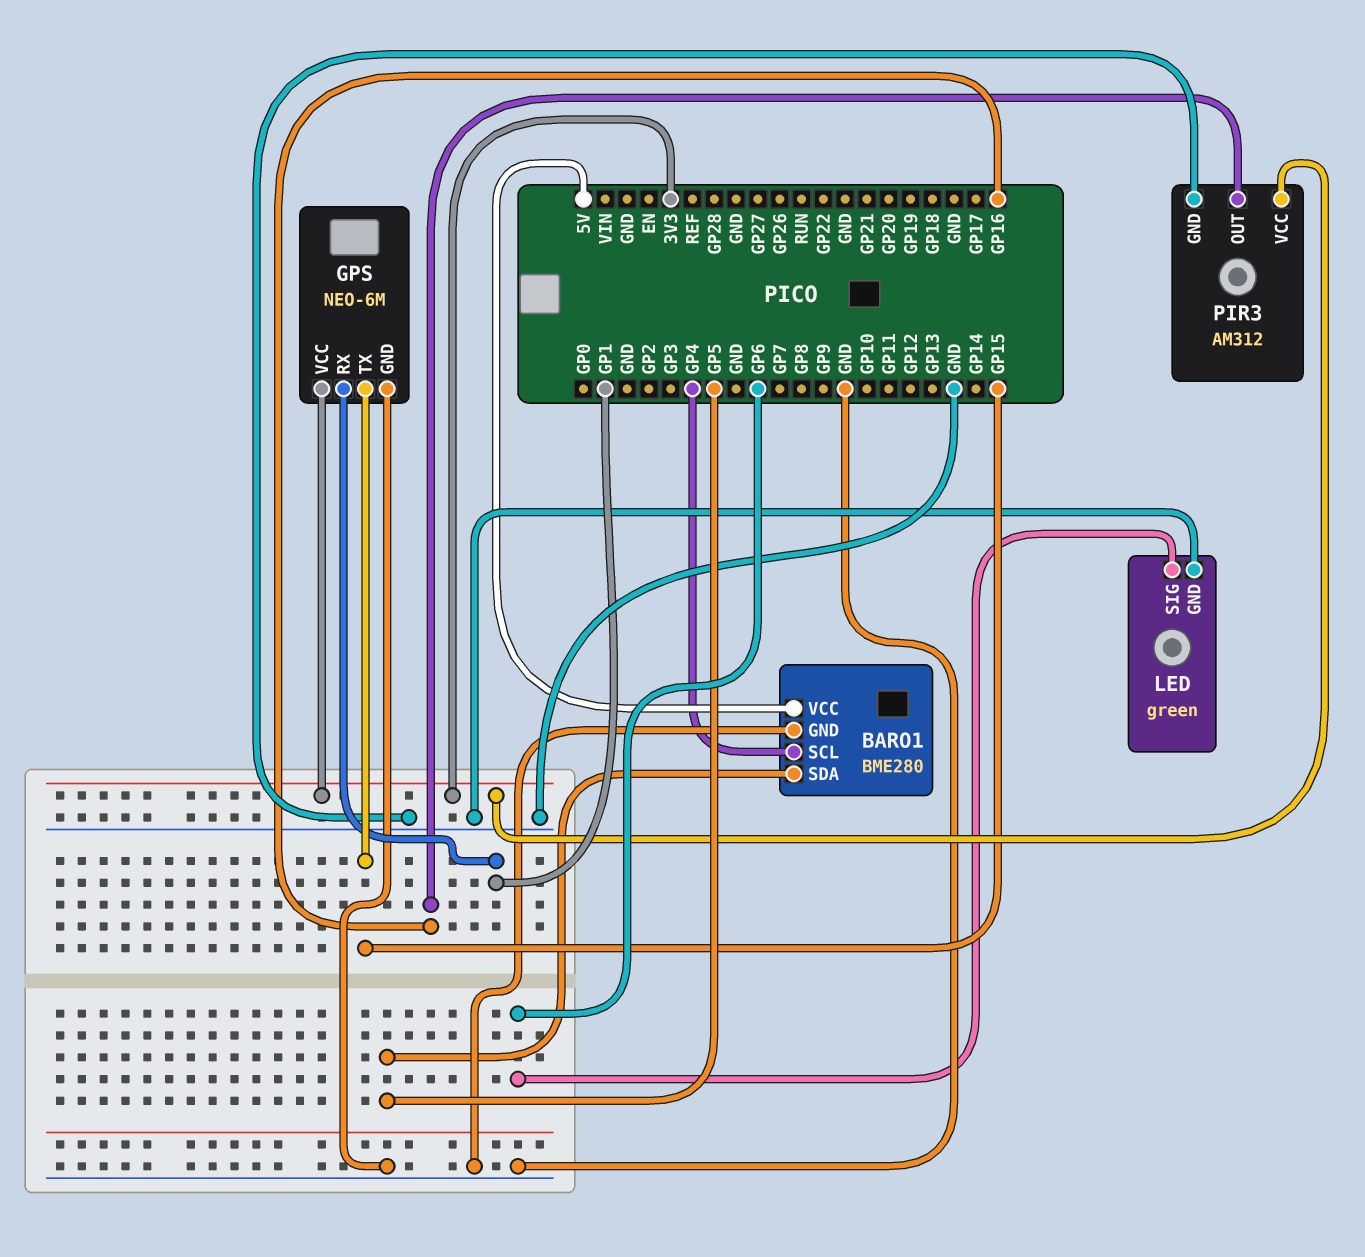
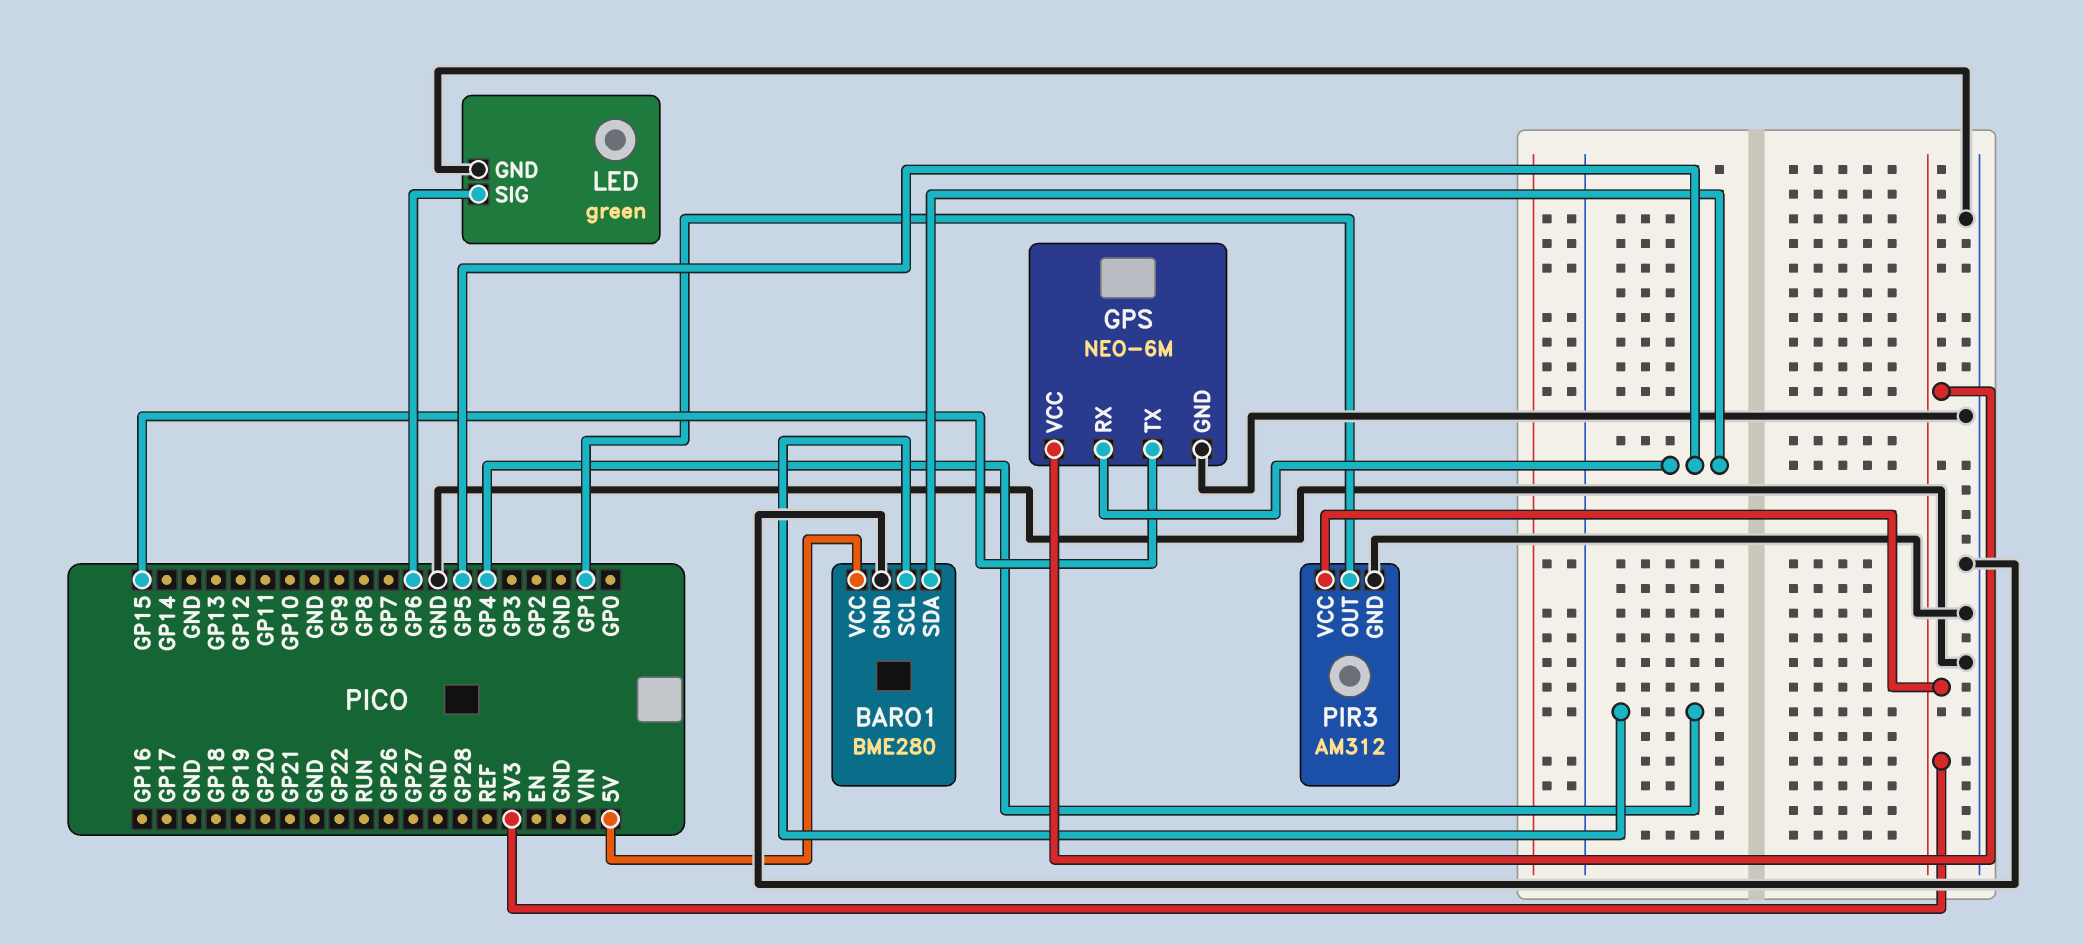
GPS pin RX: GP1 -> GP5
PIR3 pin OUT: GP16 -> GP1

